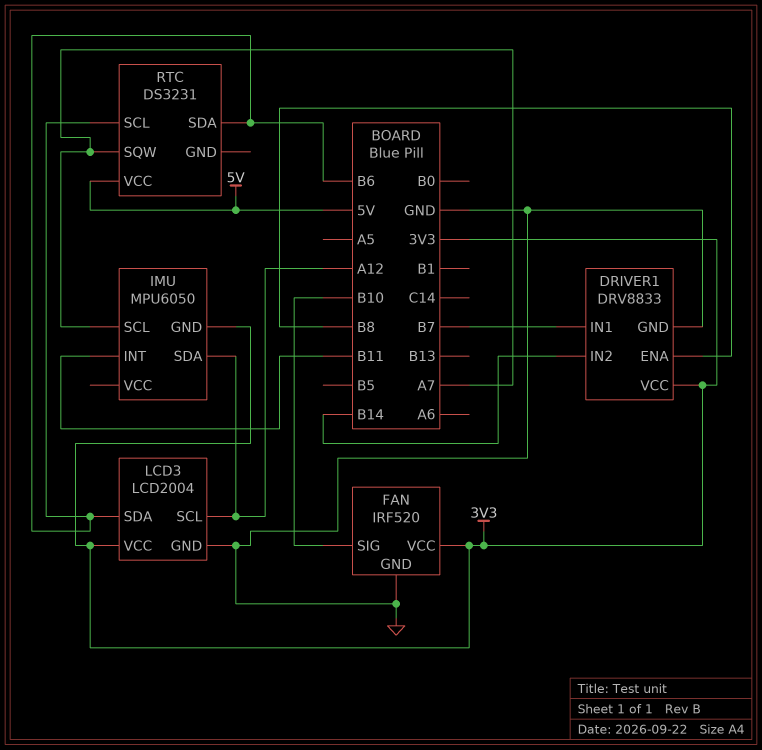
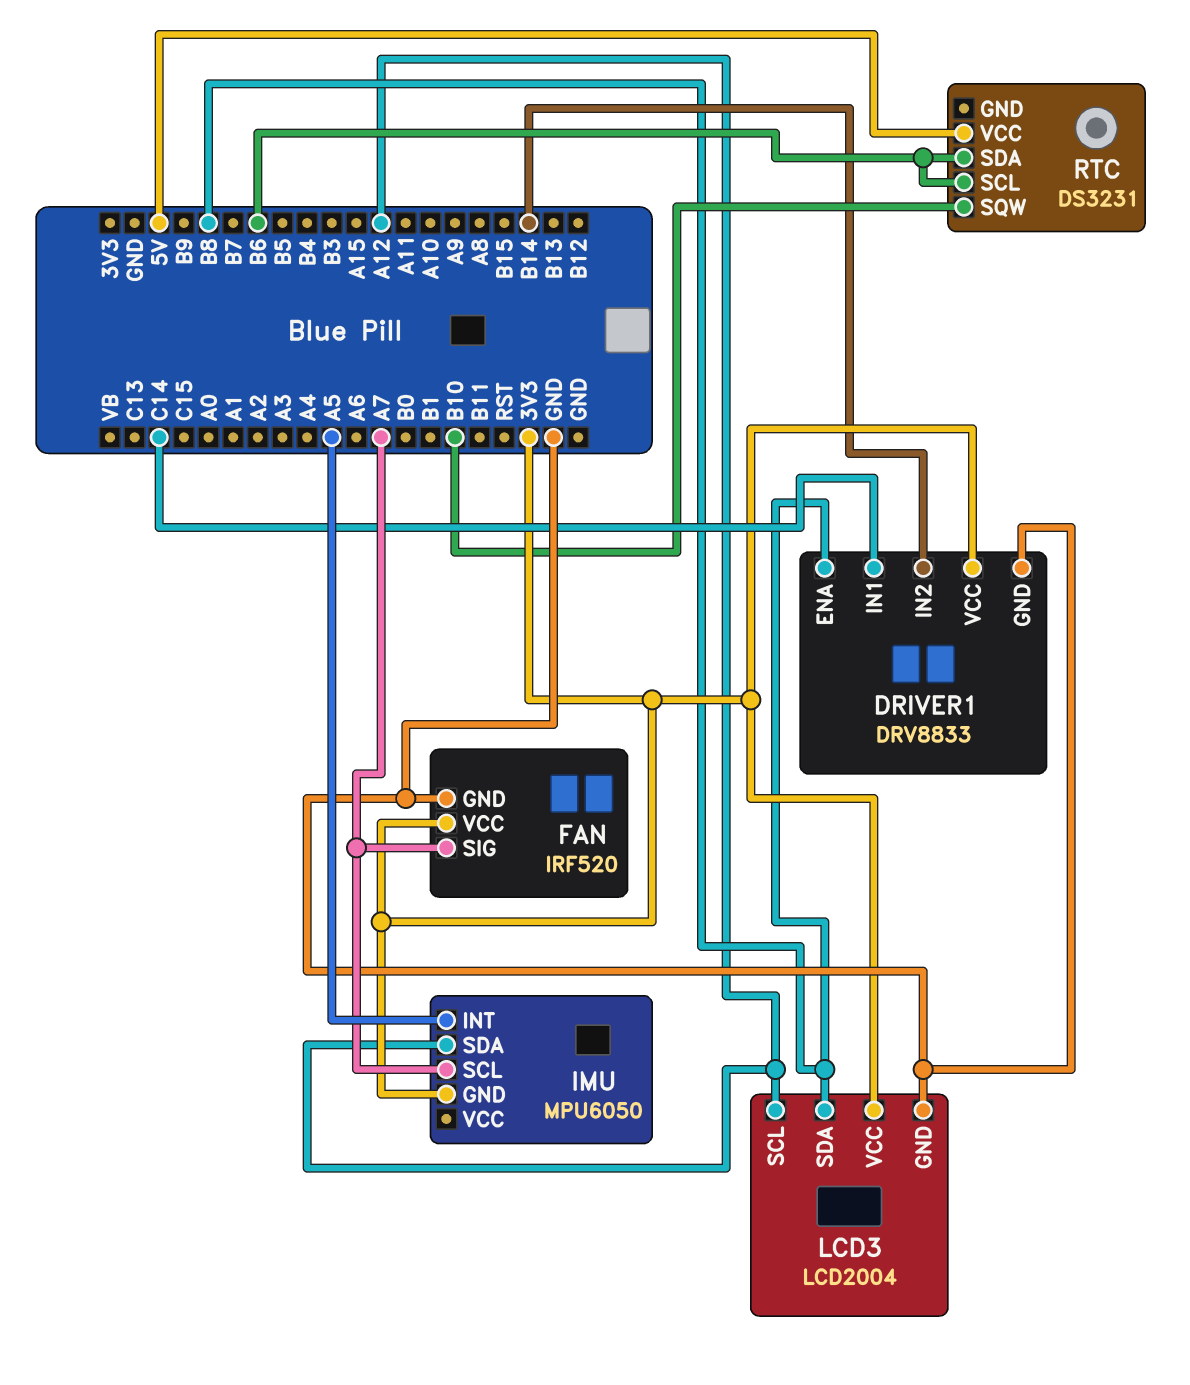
DRIVER1 pin IN1: B7 -> C14
FAN pin SIG: B10 -> A7
IMU pin INT: B11 -> A5
LCD3 pin SDA: B6 -> B8
RTC pin SQW: A7 -> B10

